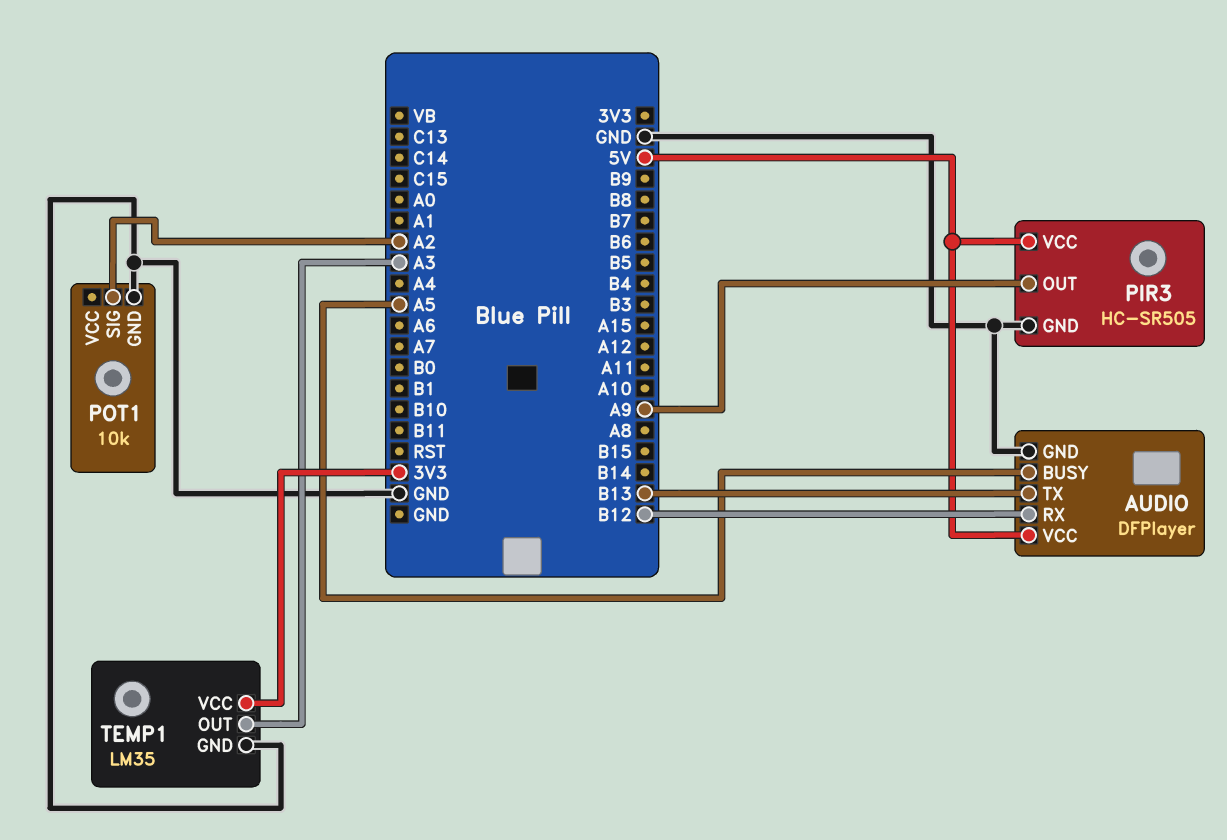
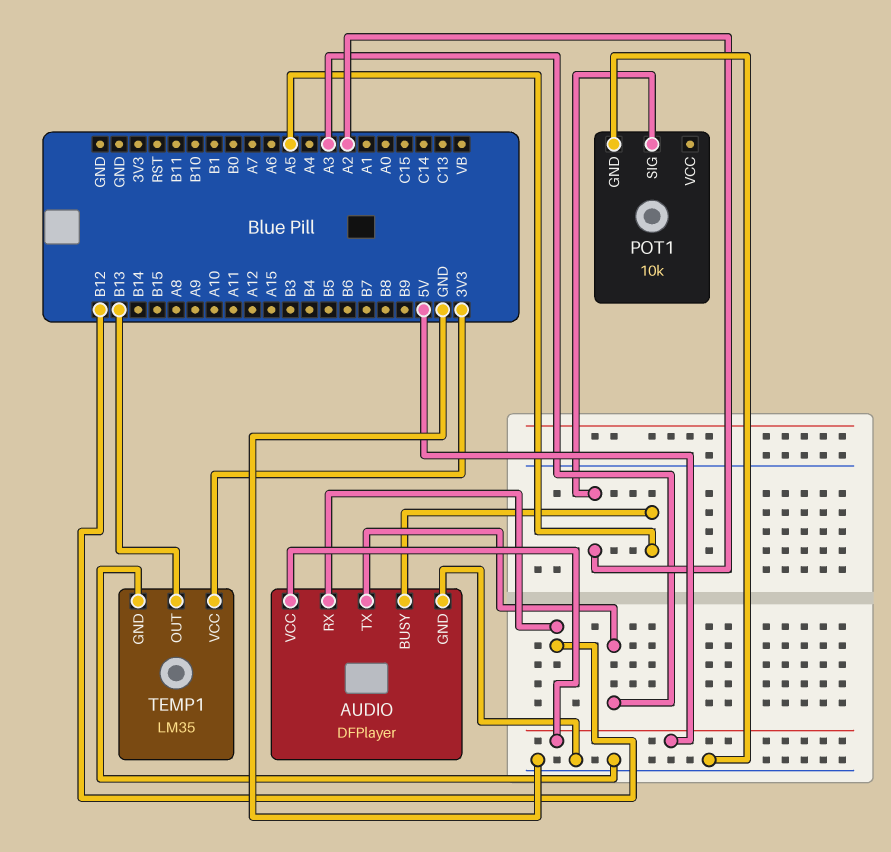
AUDIO pin TX: B13 -> A3
PIR3: HC-SR505 -> none
PIR3 pin GND: GND -> none
PIR3 pin OUT: A9 -> none
PIR3 pin VCC: 5V -> none
TEMP1 pin OUT: A3 -> B13

